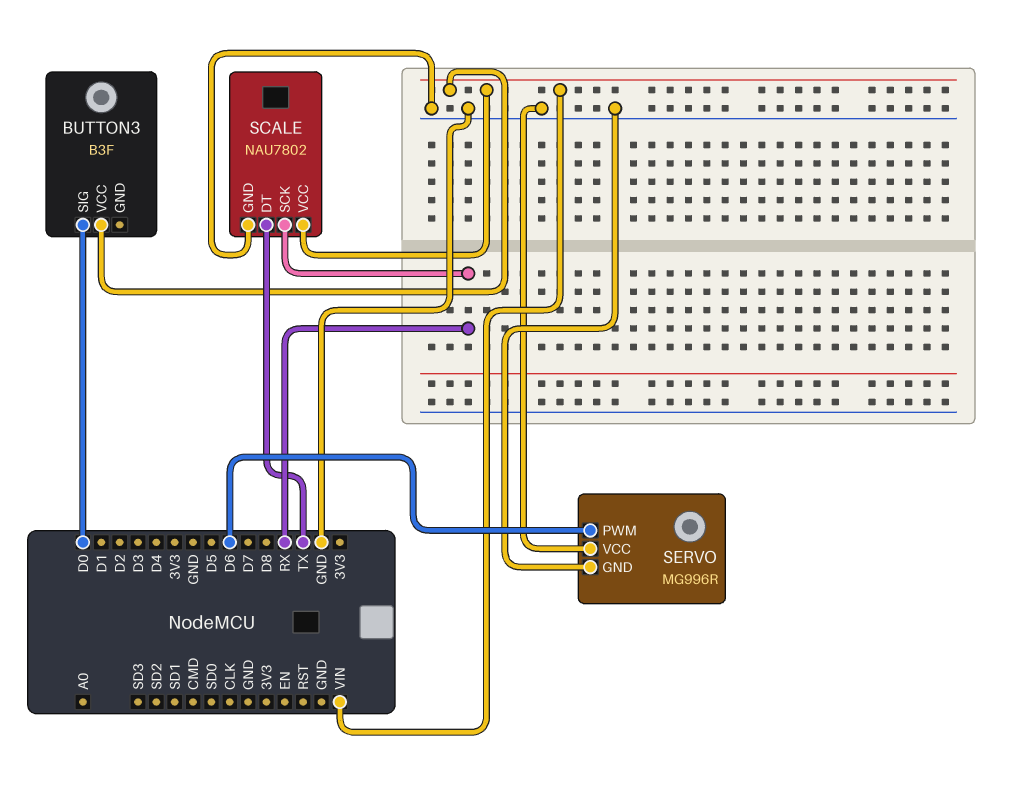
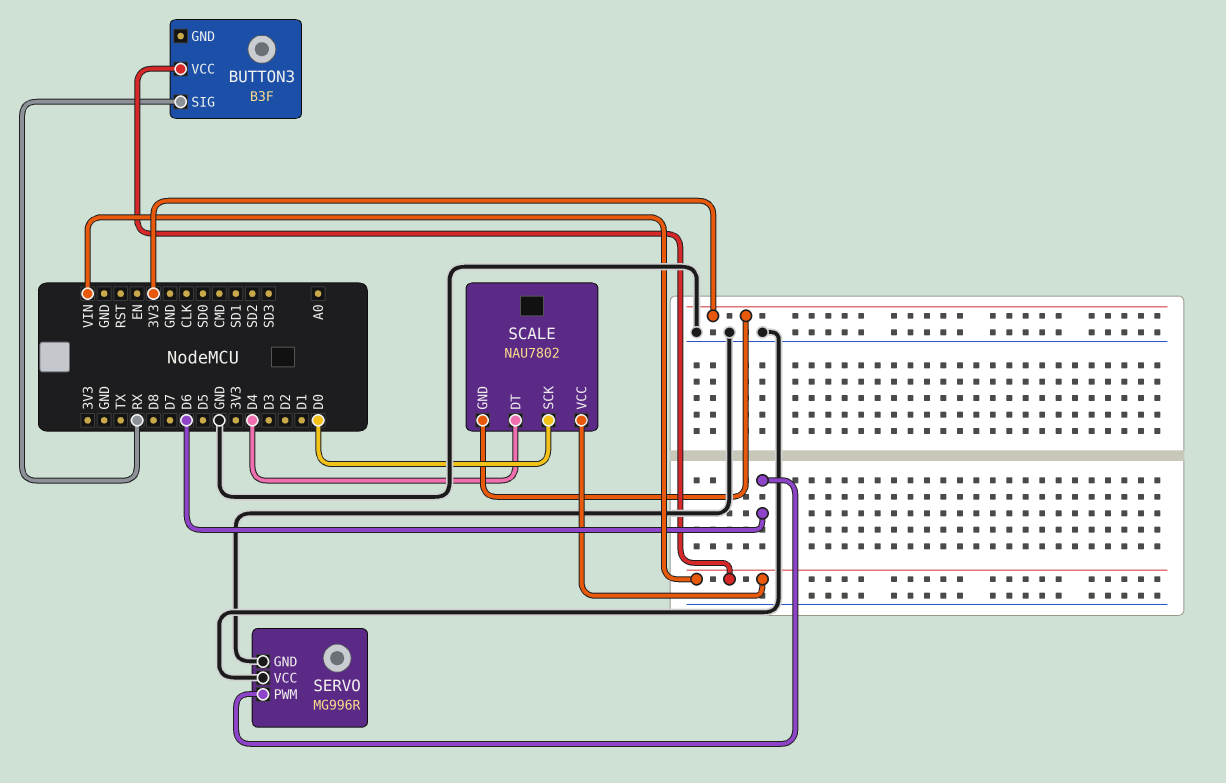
BUTTON3 pin SIG: D0 -> RX
SCALE pin DT: TX -> D4
SCALE pin GND: GND -> 3V3
SCALE pin SCK: RX -> D0

